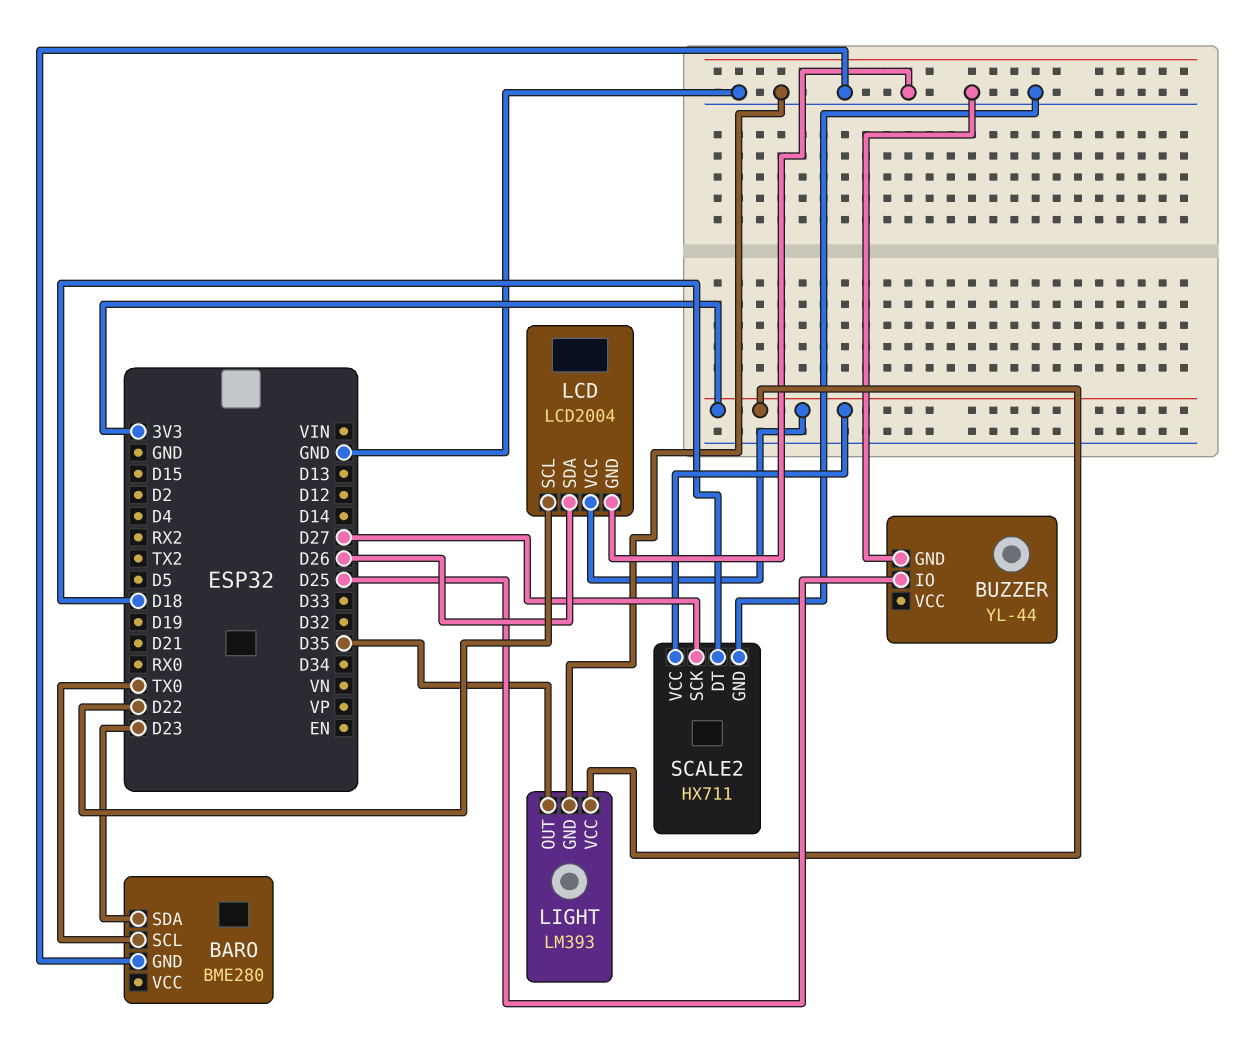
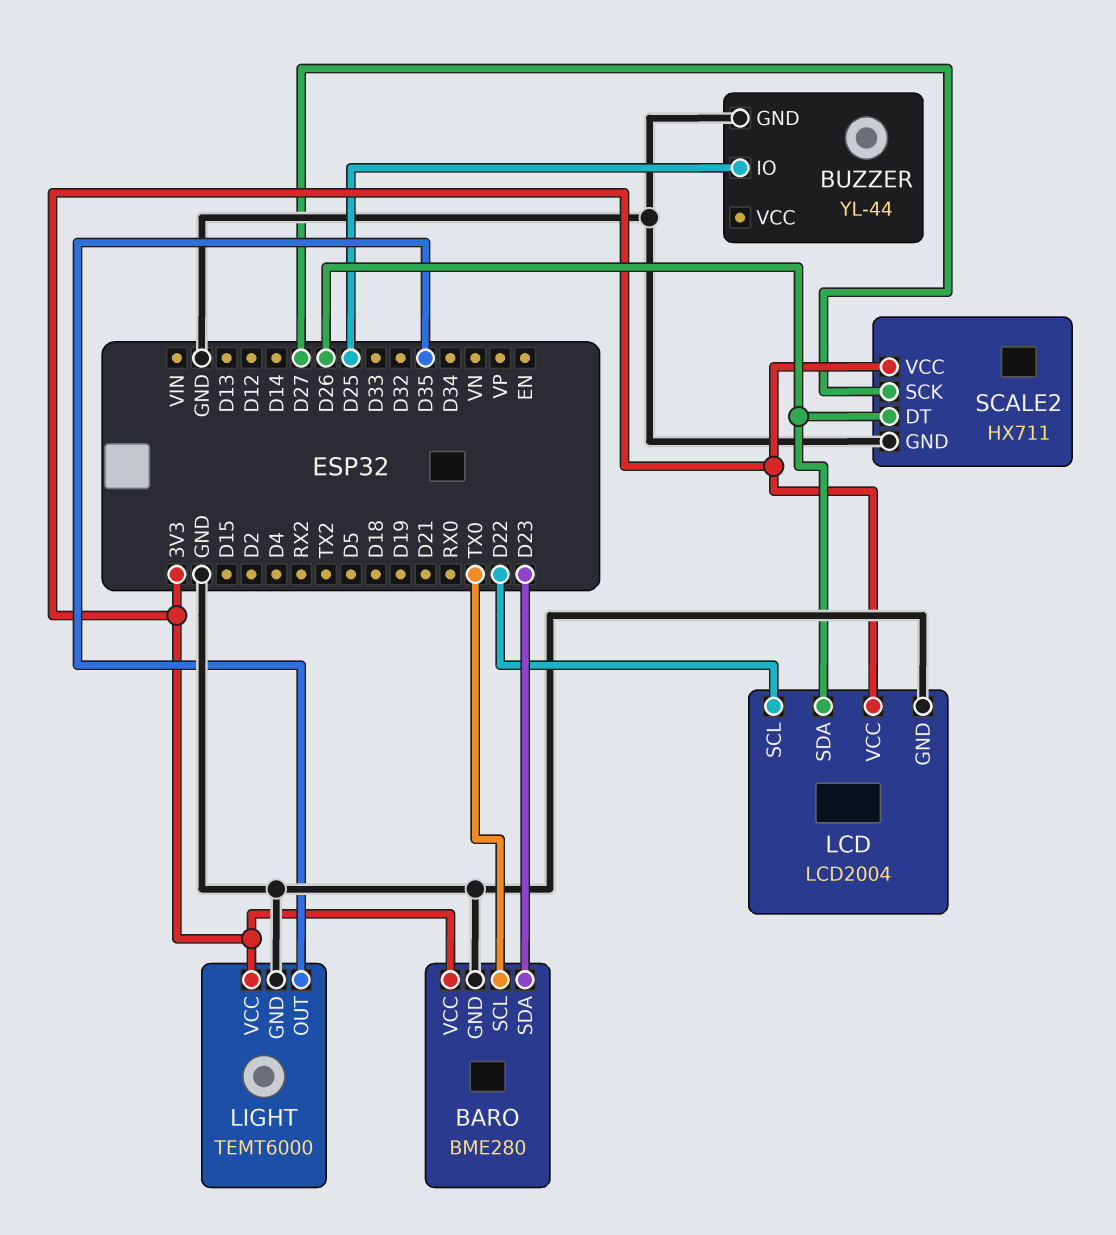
BARO pin VCC: none -> 3V3
LIGHT: LM393 -> TEMT6000
SCALE2 pin DT: D18 -> D26

